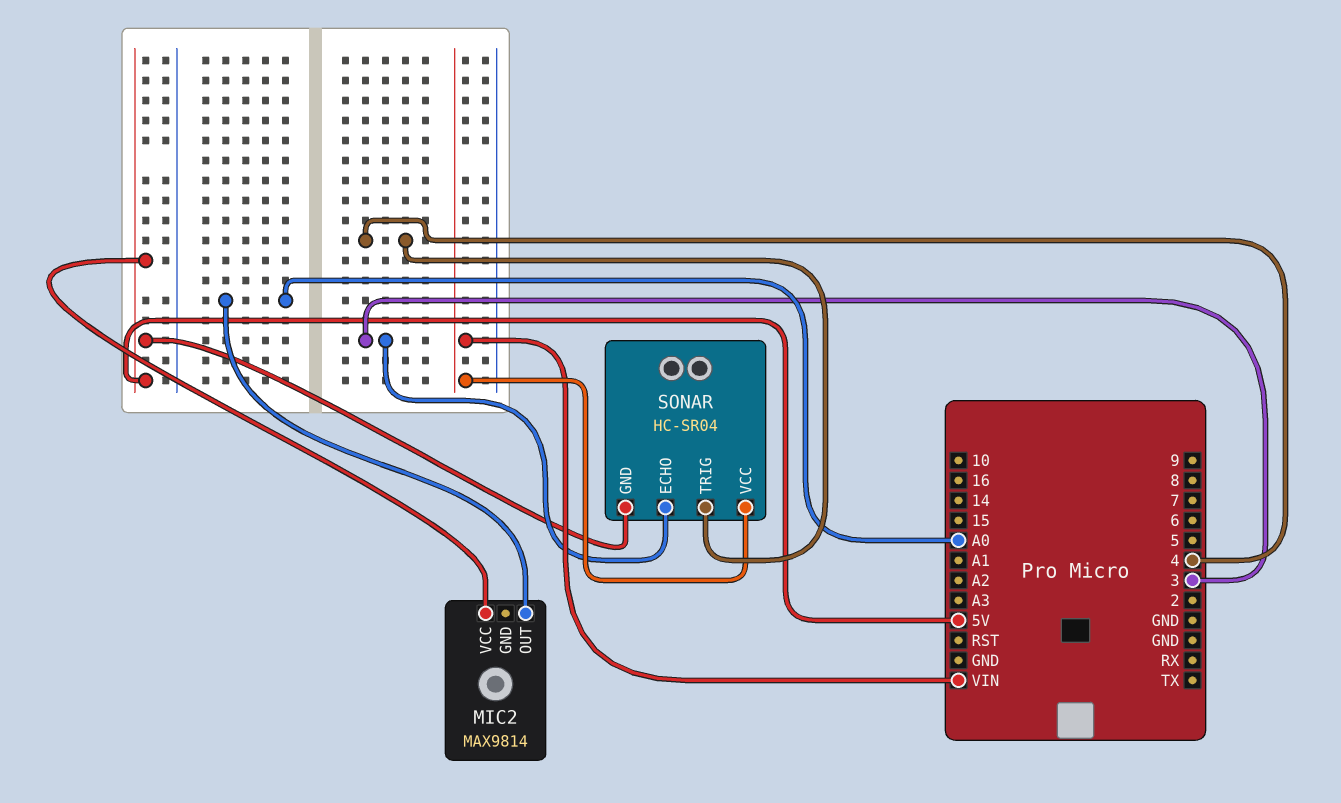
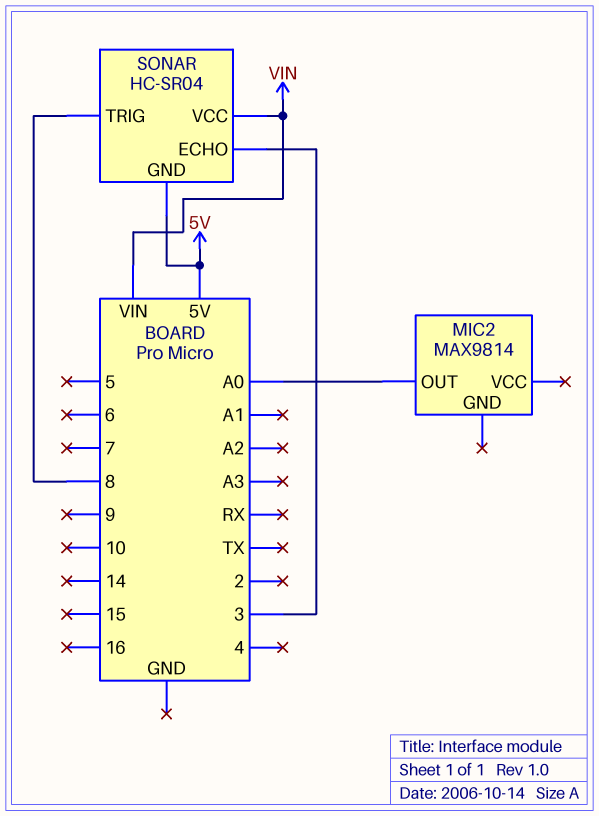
MIC2 pin VCC: 5V -> none
SONAR pin TRIG: 4 -> 8

